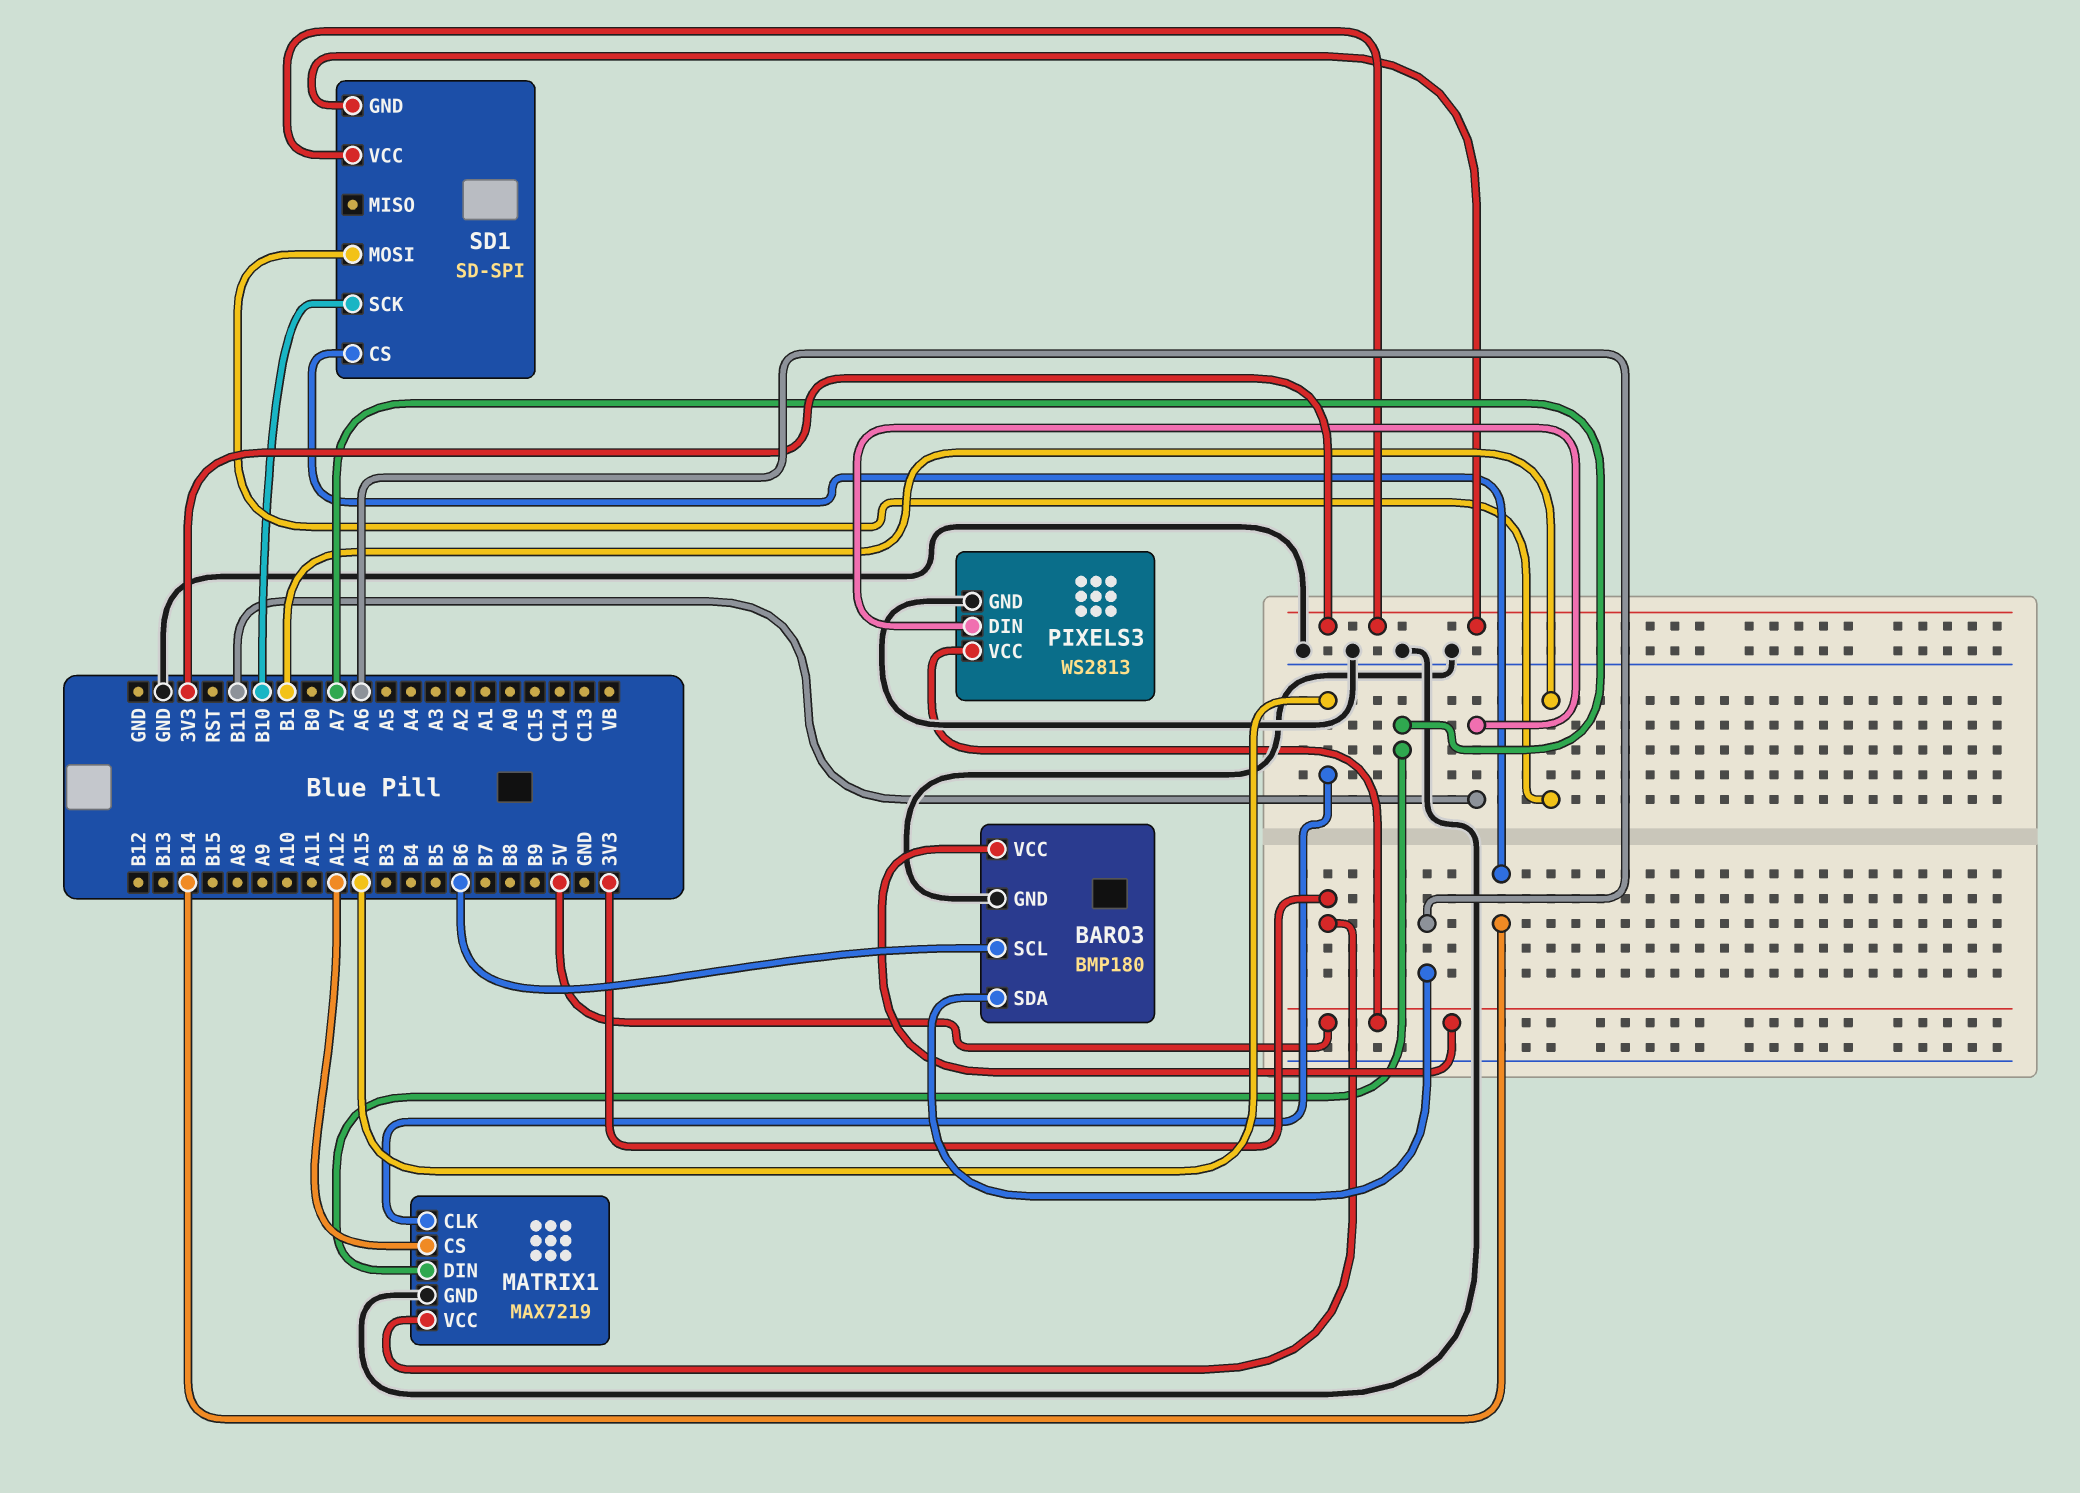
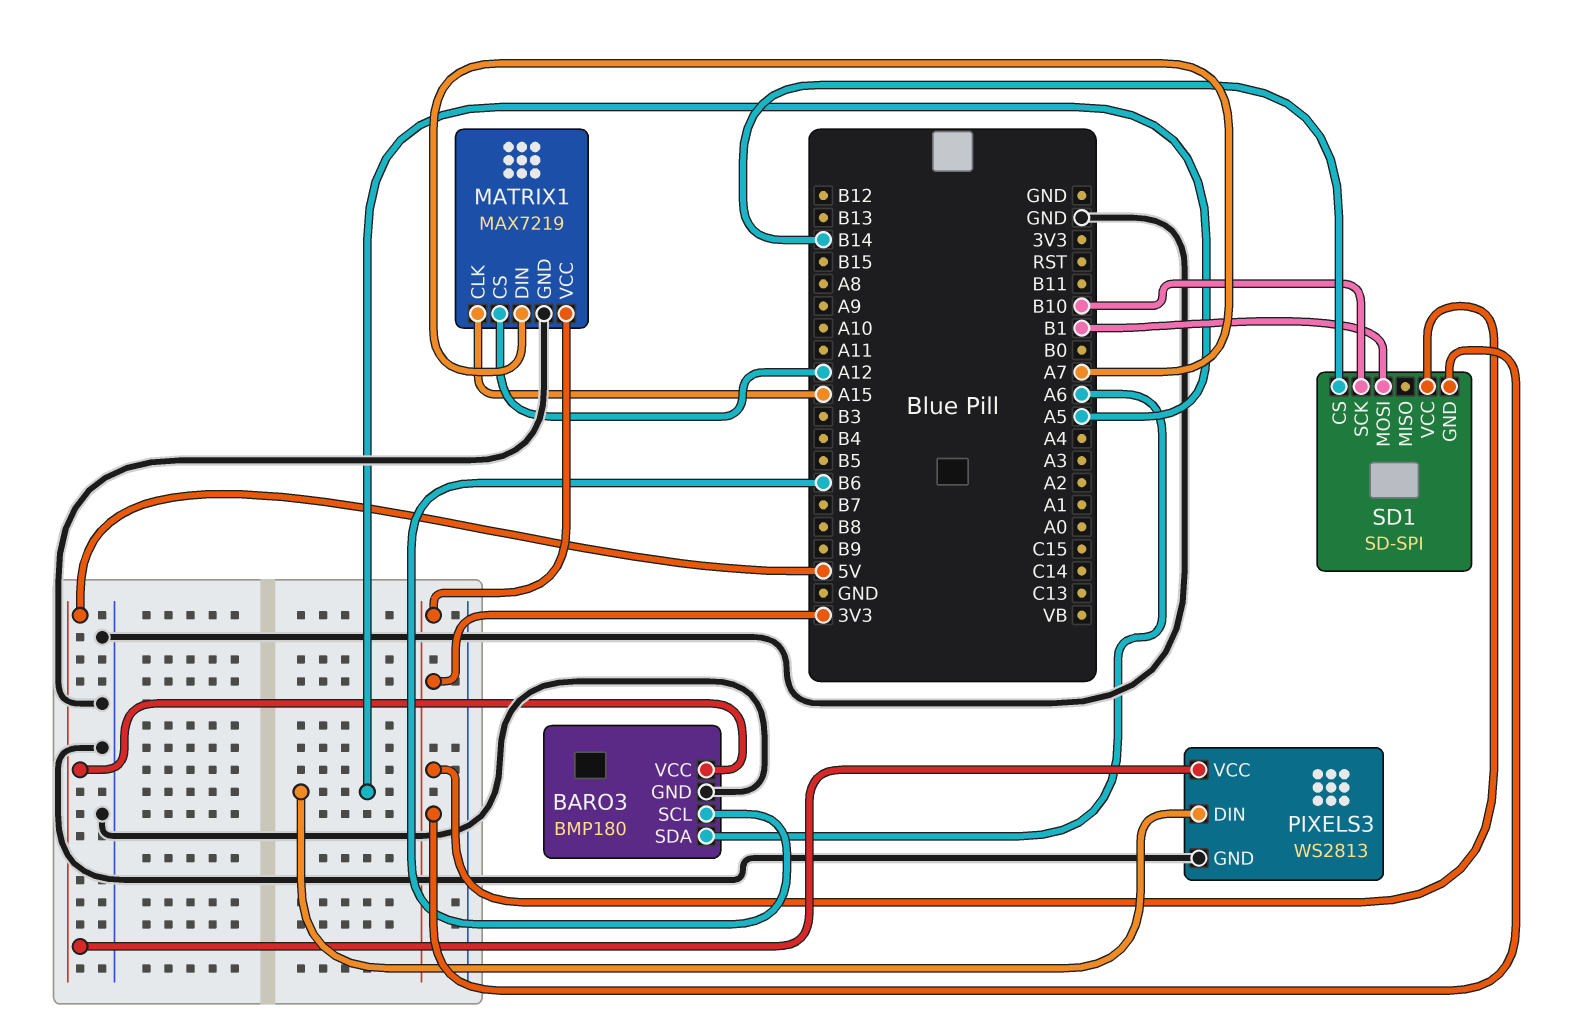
PIXELS3 pin DIN: B11 -> A5

